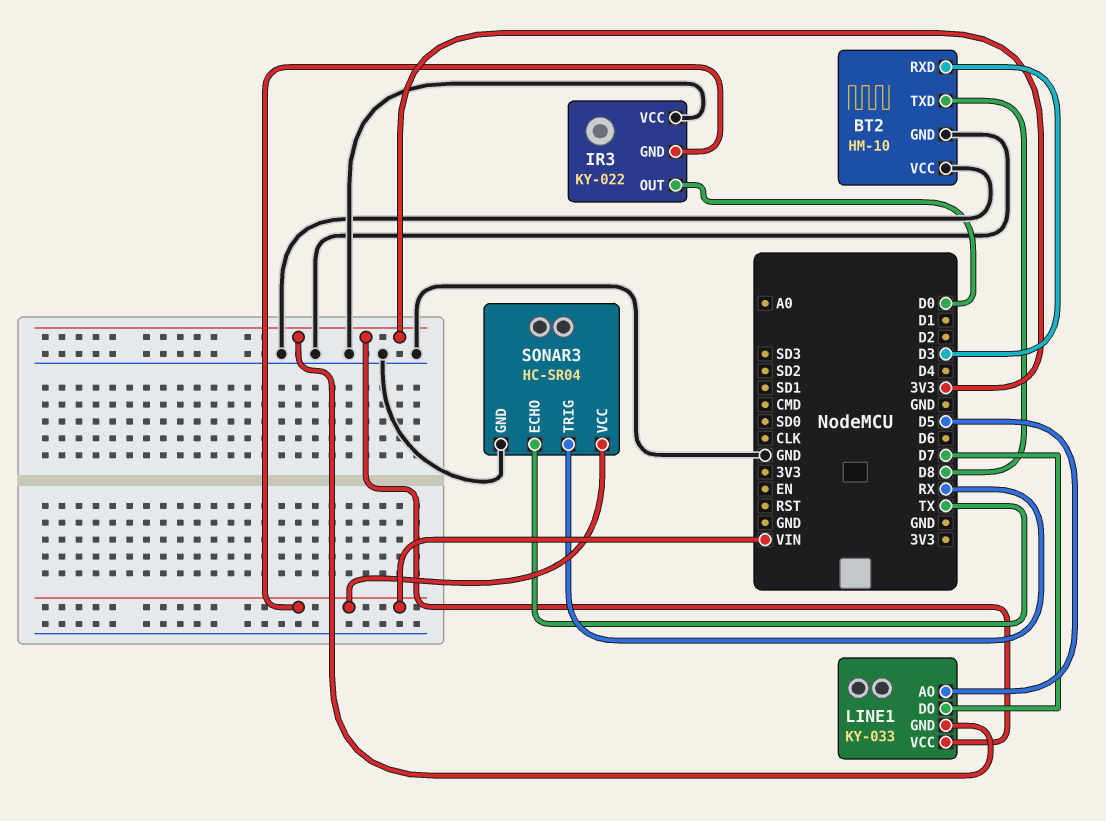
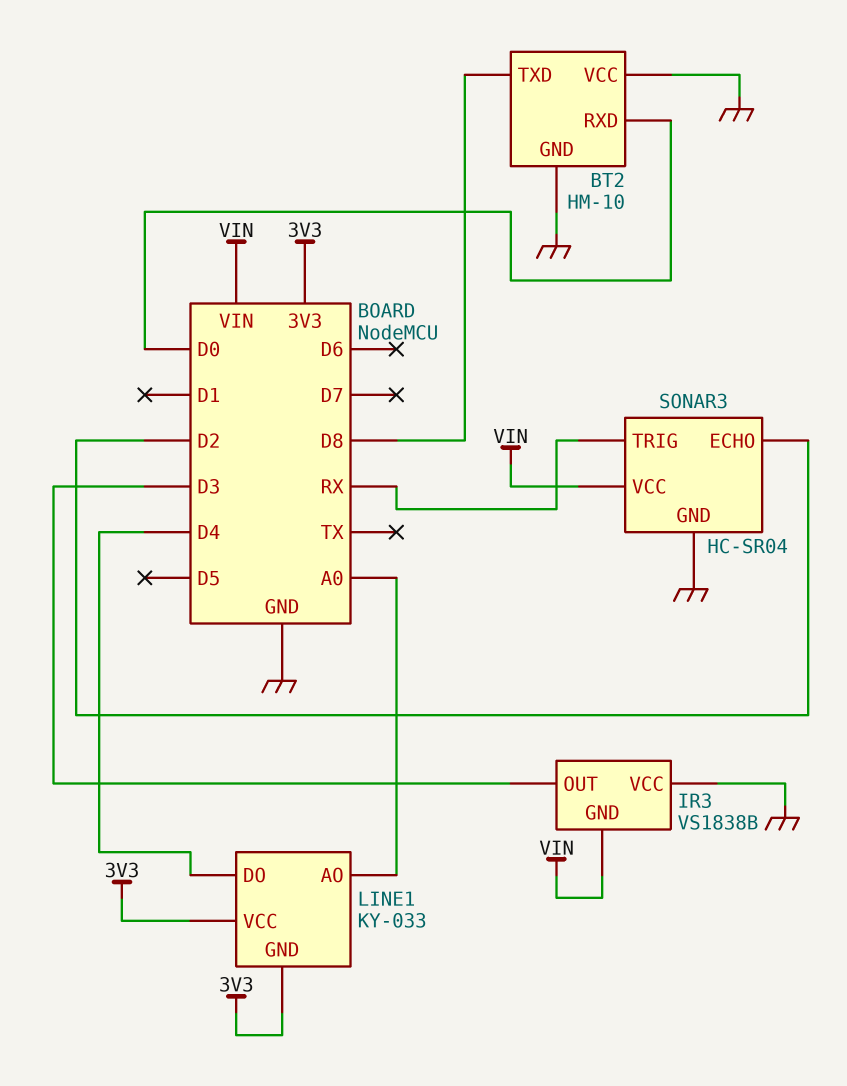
BT2 pin RXD: D3 -> D0
IR3: KY-022 -> VS1838B
IR3 pin OUT: D0 -> D3
LINE1 pin AO: D5 -> A0
LINE1 pin DO: D7 -> D4
SONAR3 pin ECHO: TX -> D2

